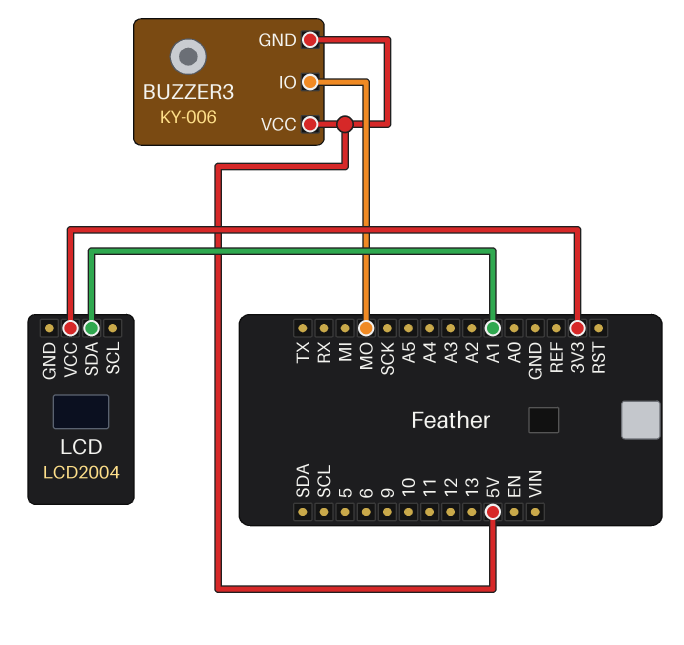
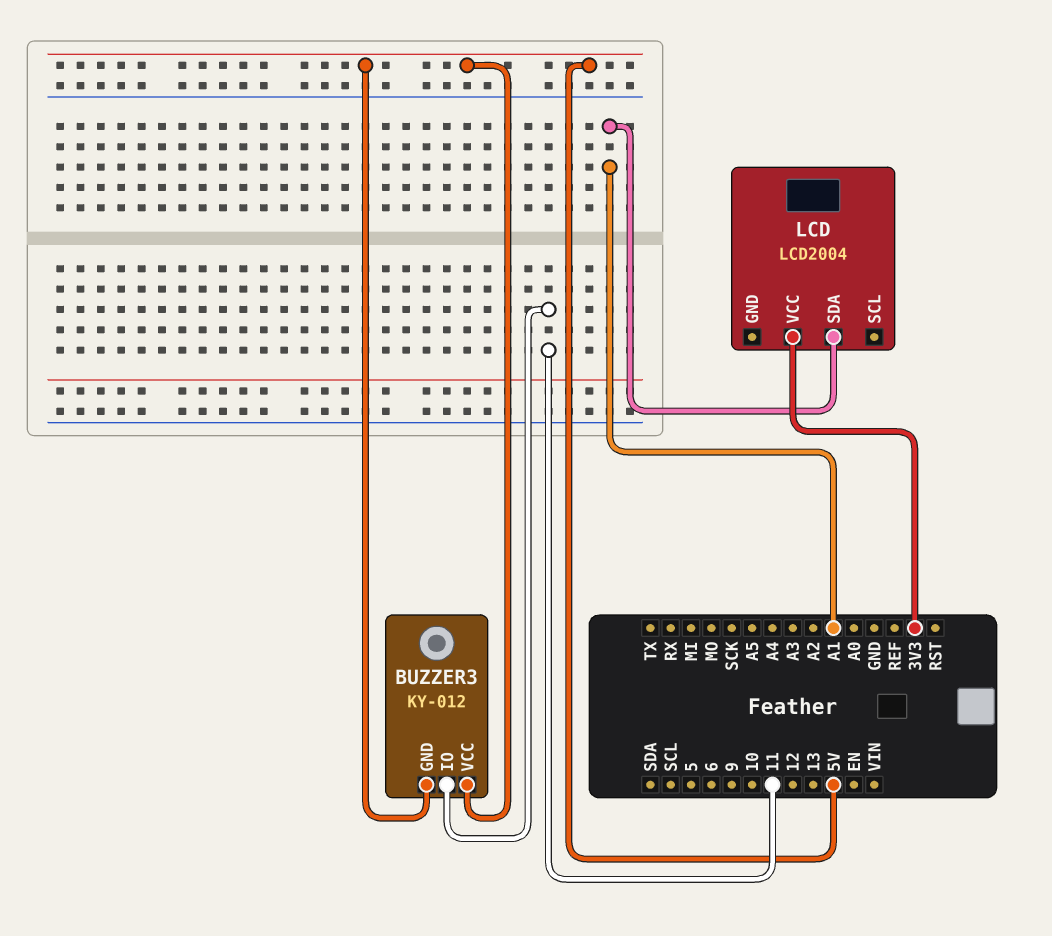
BUZZER3: KY-006 -> KY-012
BUZZER3 pin IO: MO -> 11

